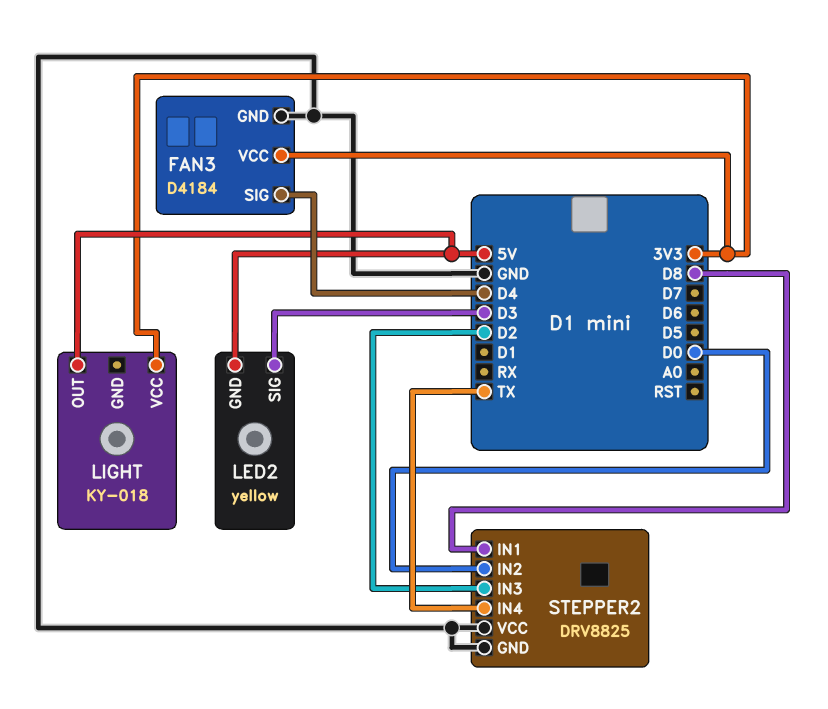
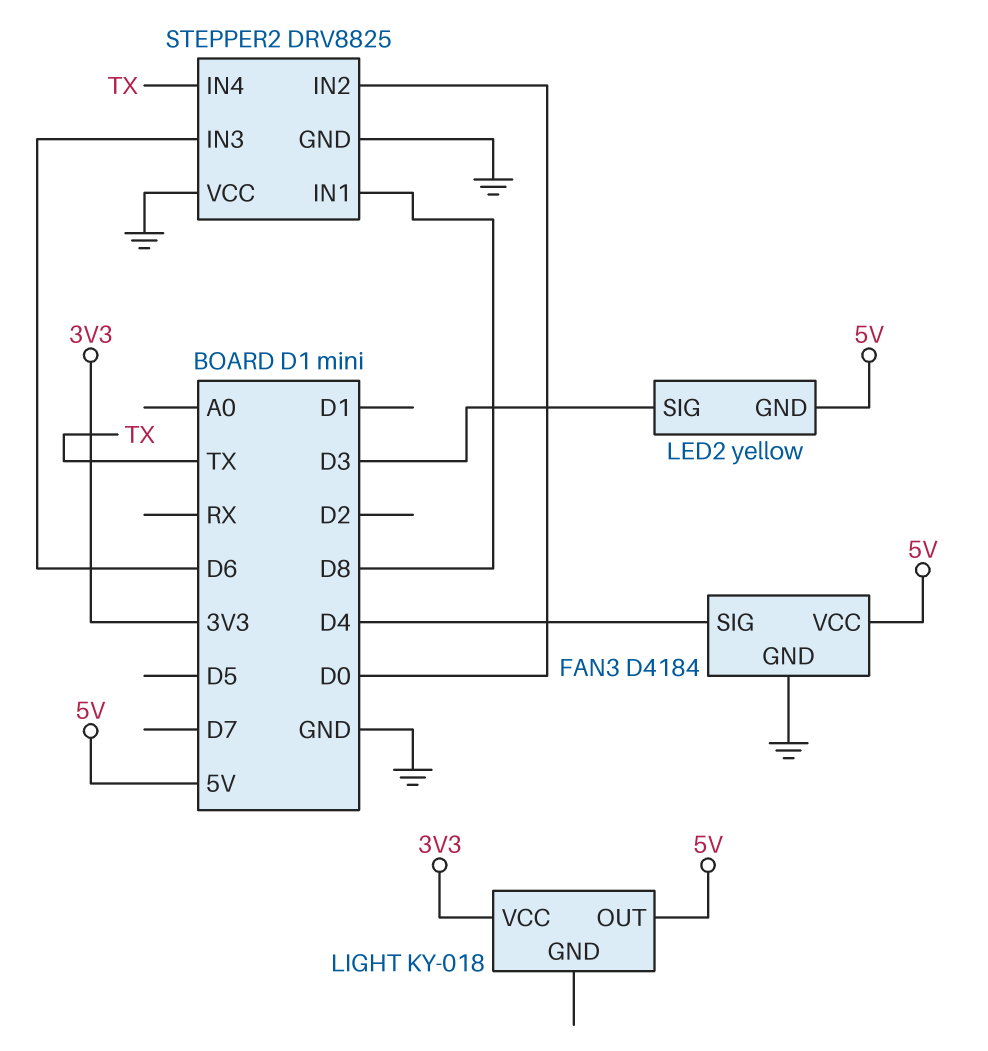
FAN3 pin VCC: 3V3 -> 5V
STEPPER2 pin IN3: D2 -> D6

